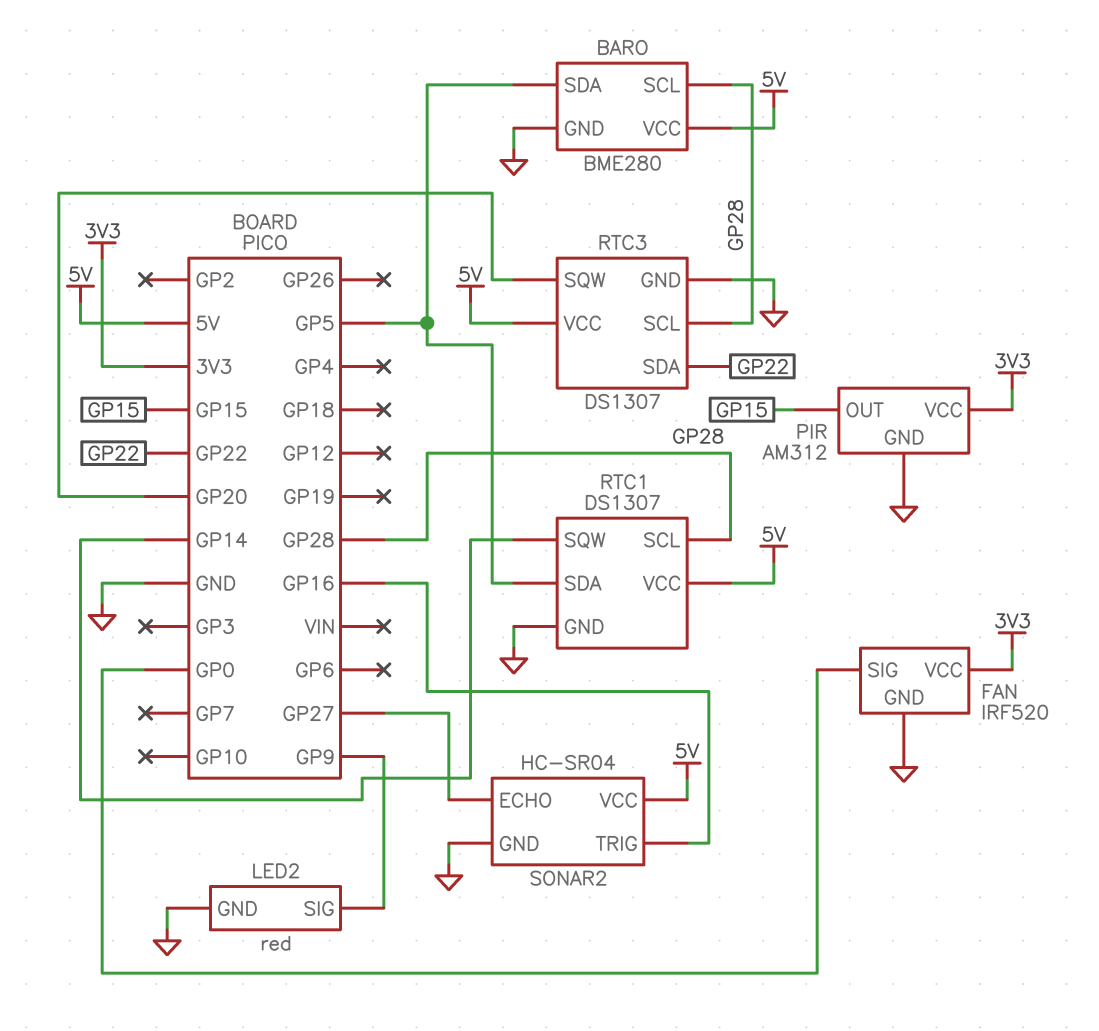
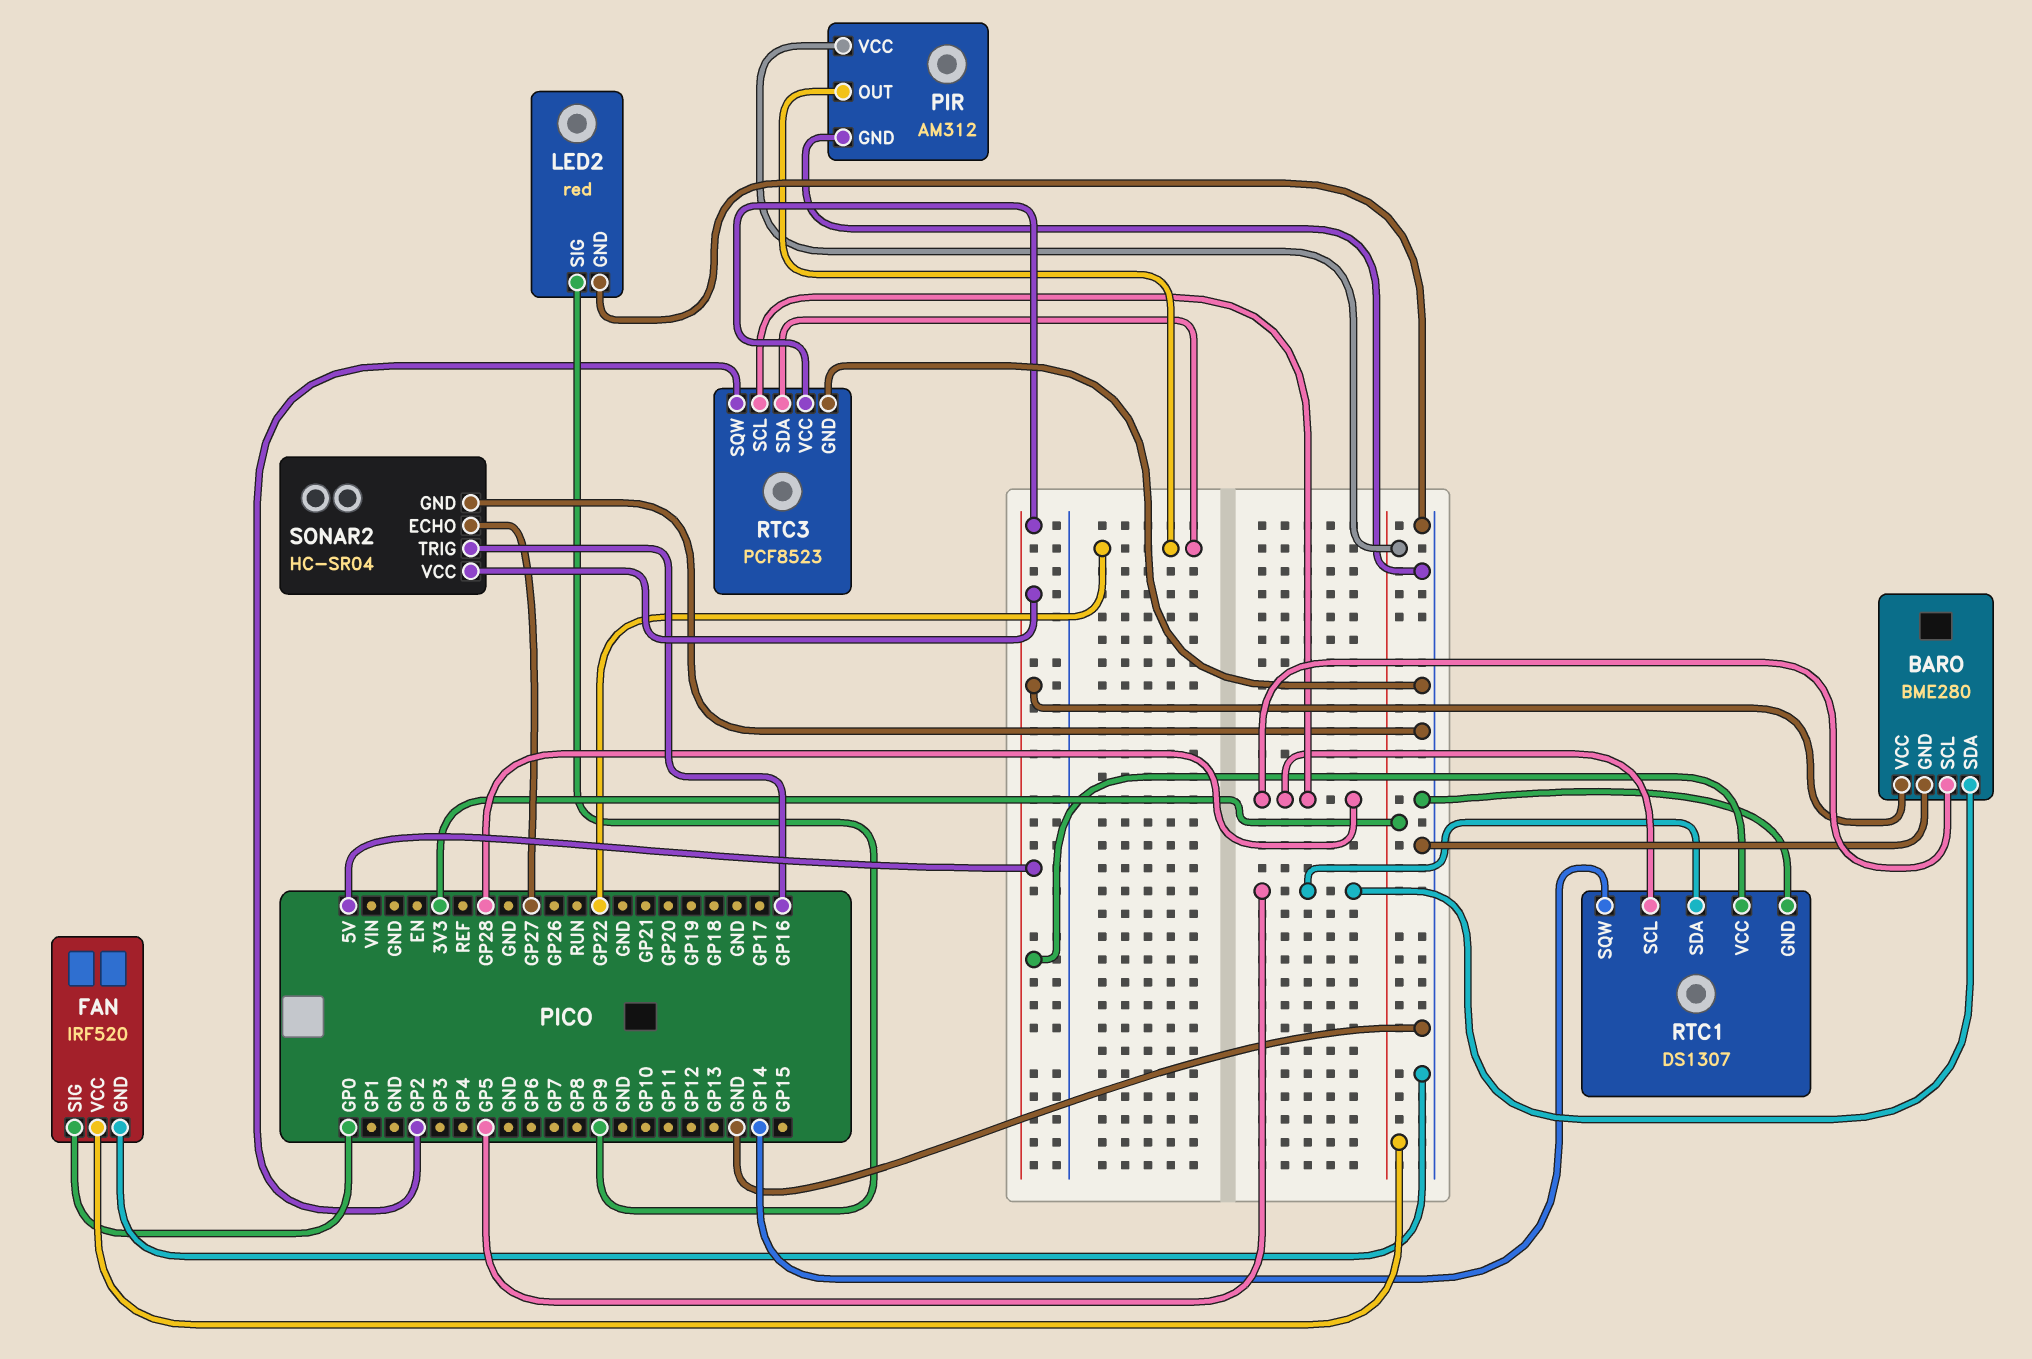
PIR pin OUT: GP15 -> GP22
RTC3: DS1307 -> PCF8523
RTC3 pin SQW: GP20 -> GP2

